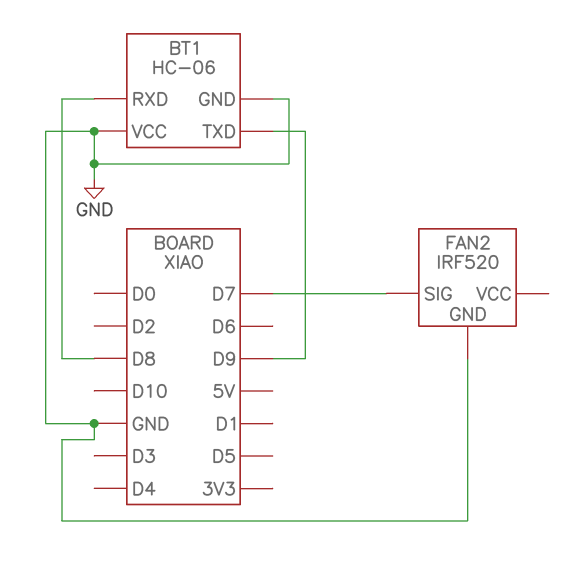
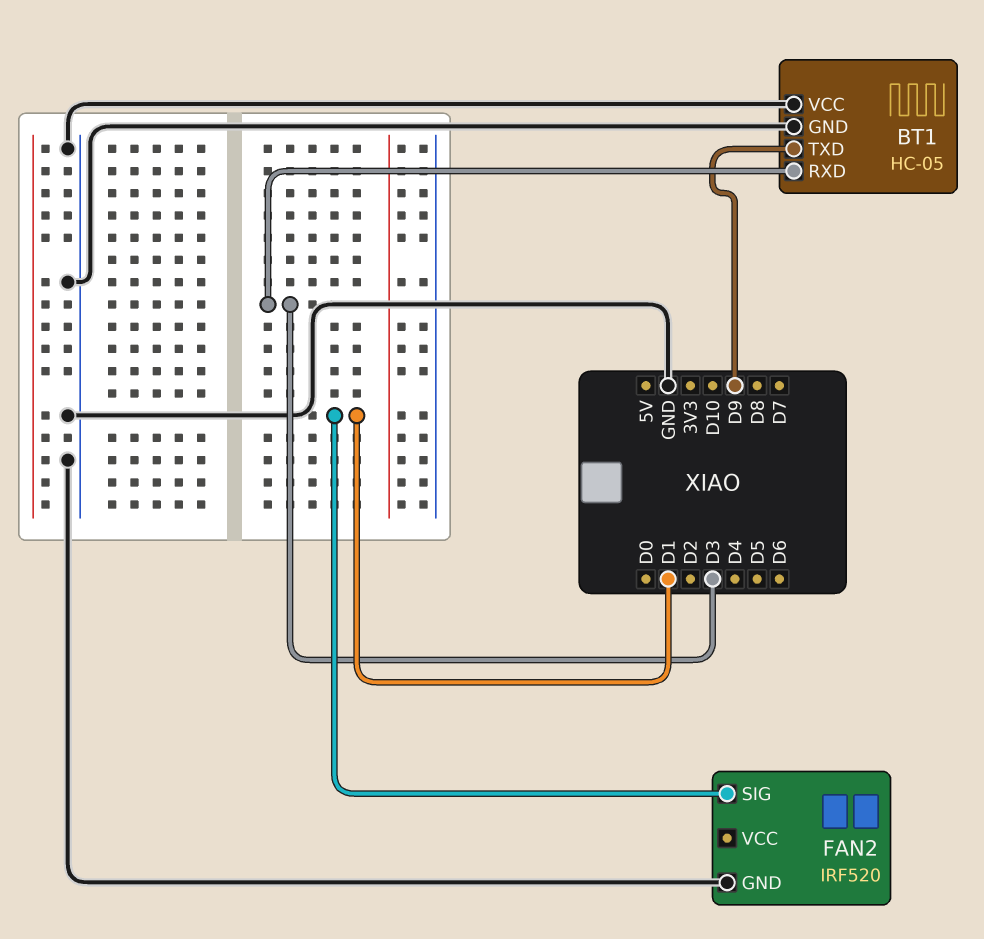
BT1: HC-06 -> HC-05
BT1 pin RXD: D8 -> D3
FAN2 pin SIG: D7 -> D1

